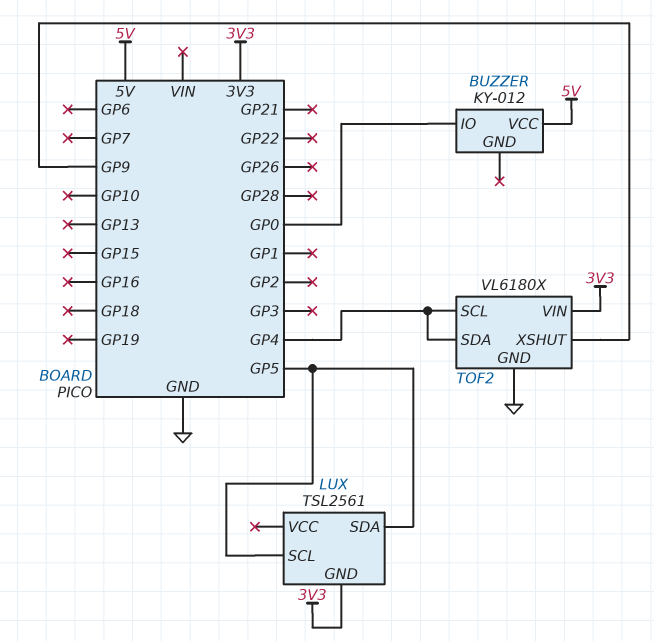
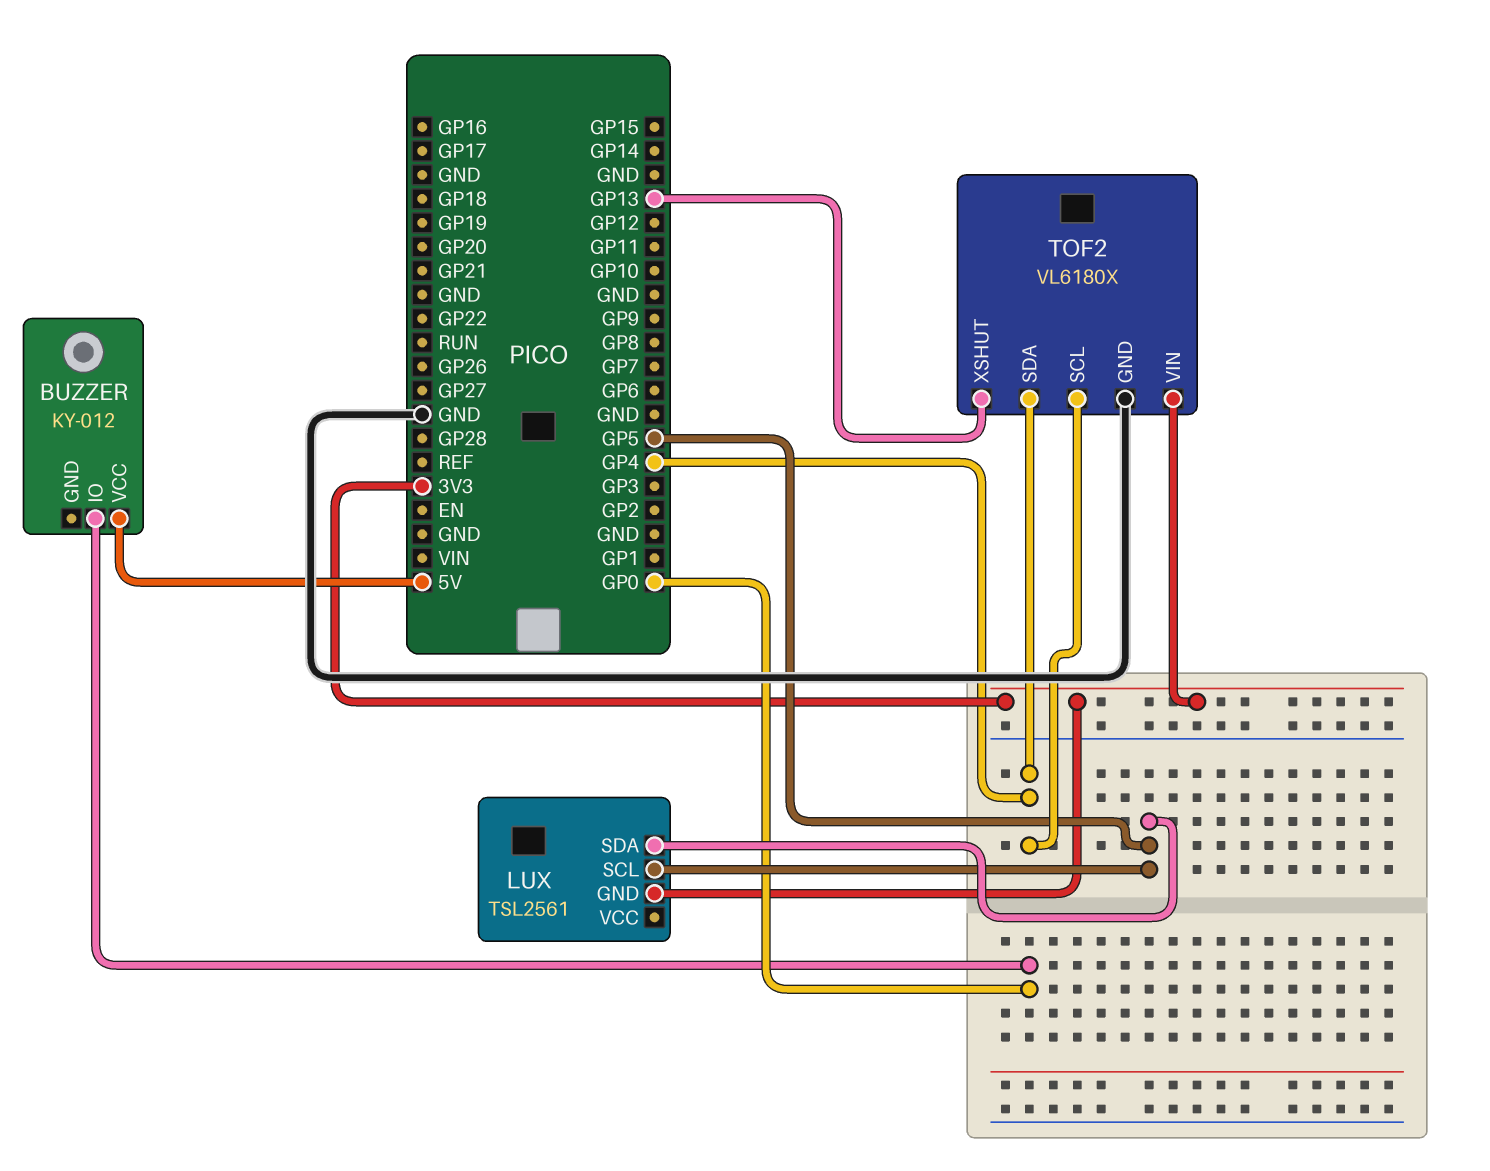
TOF2 pin XSHUT: GP9 -> GP13

